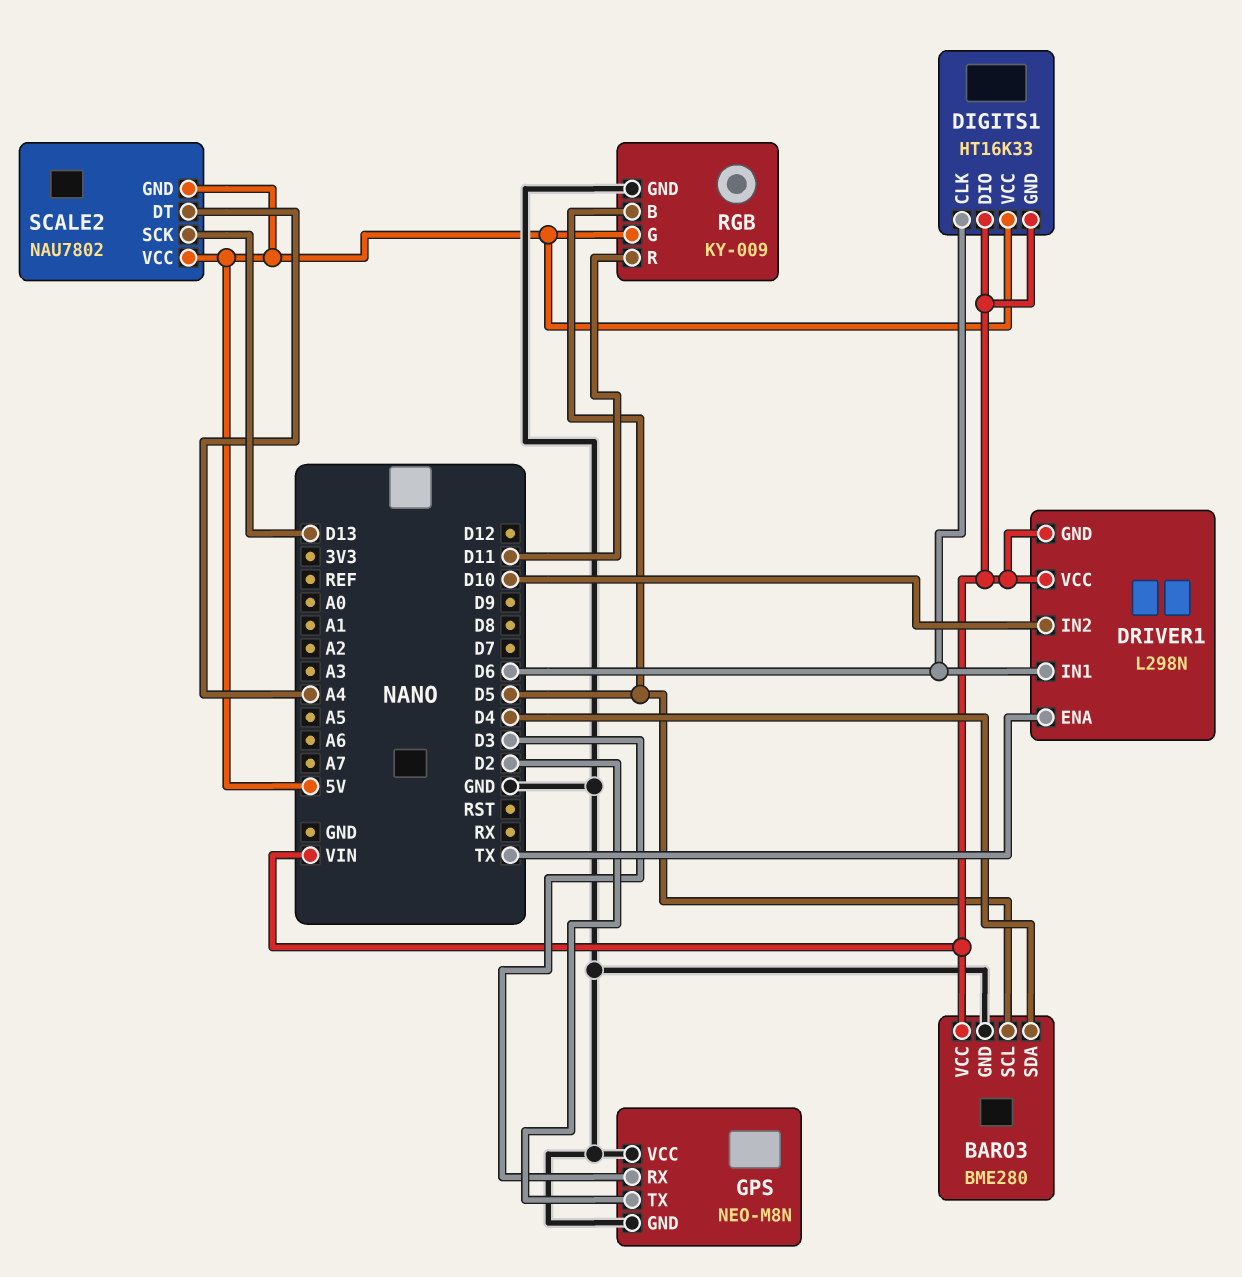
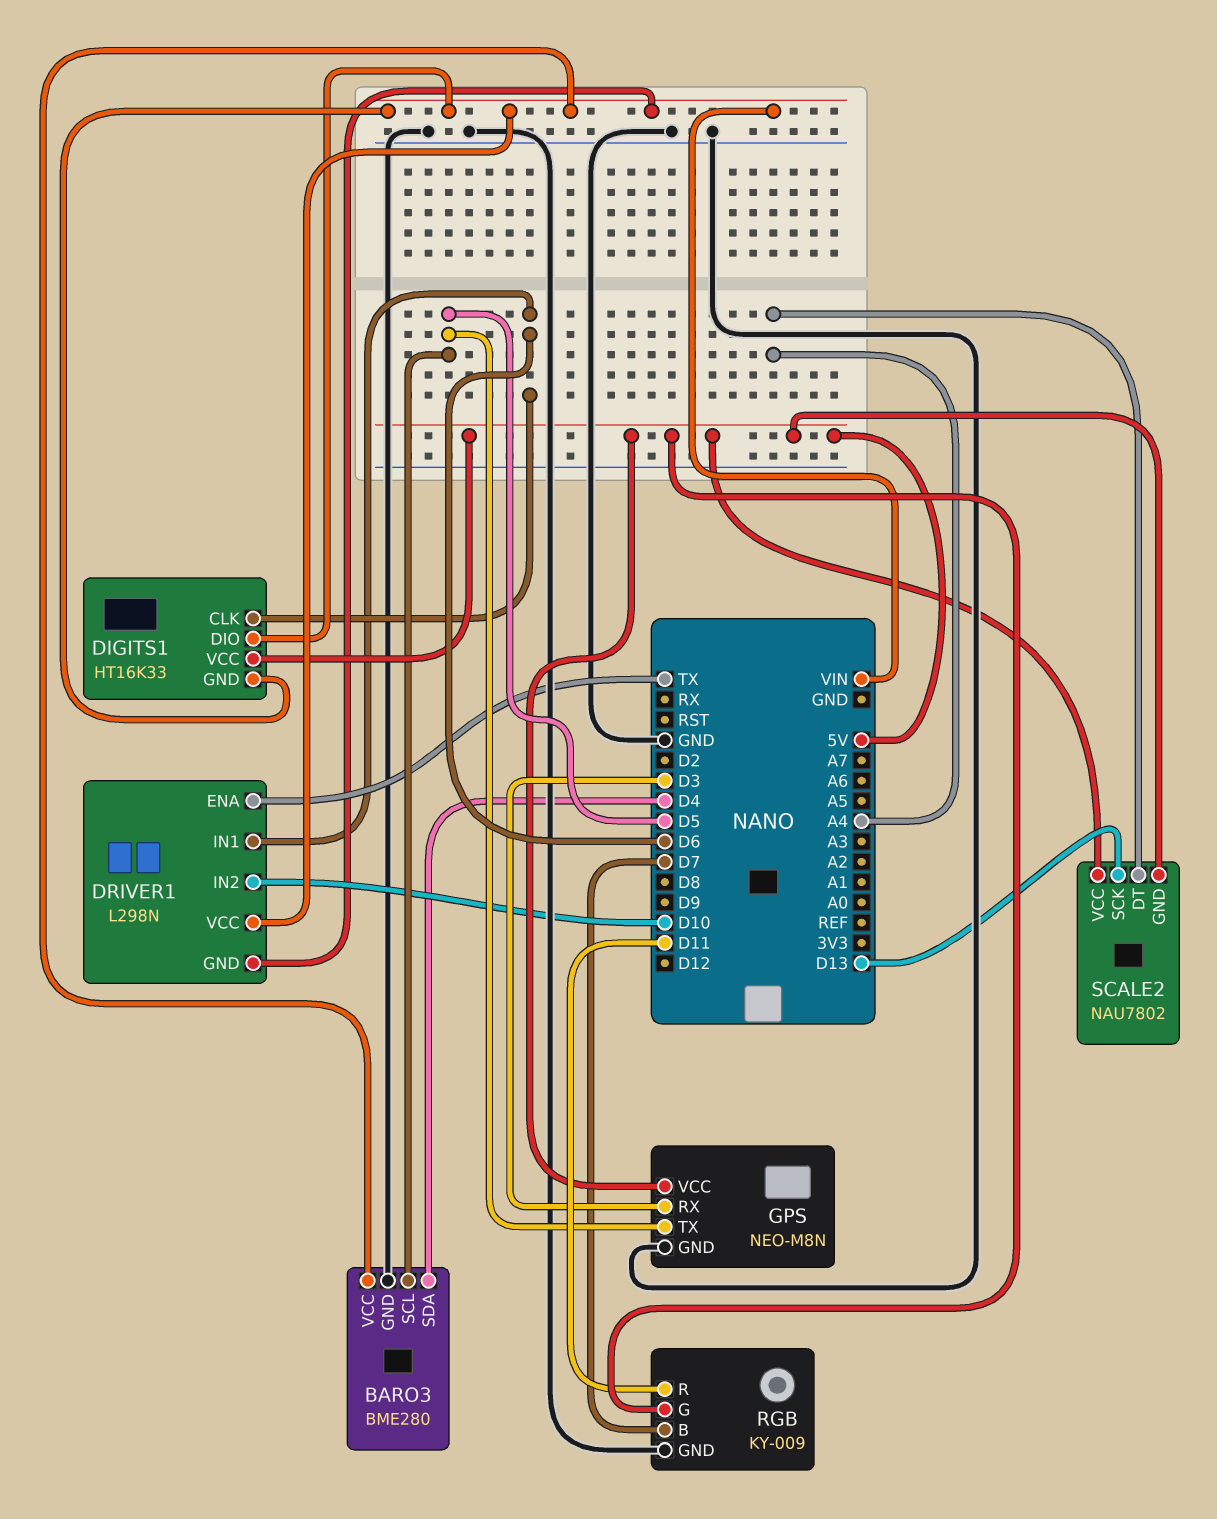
GPS pin TX: D2 -> D5
GPS pin VCC: GND -> 5V
RGB pin B: D5 -> D7

